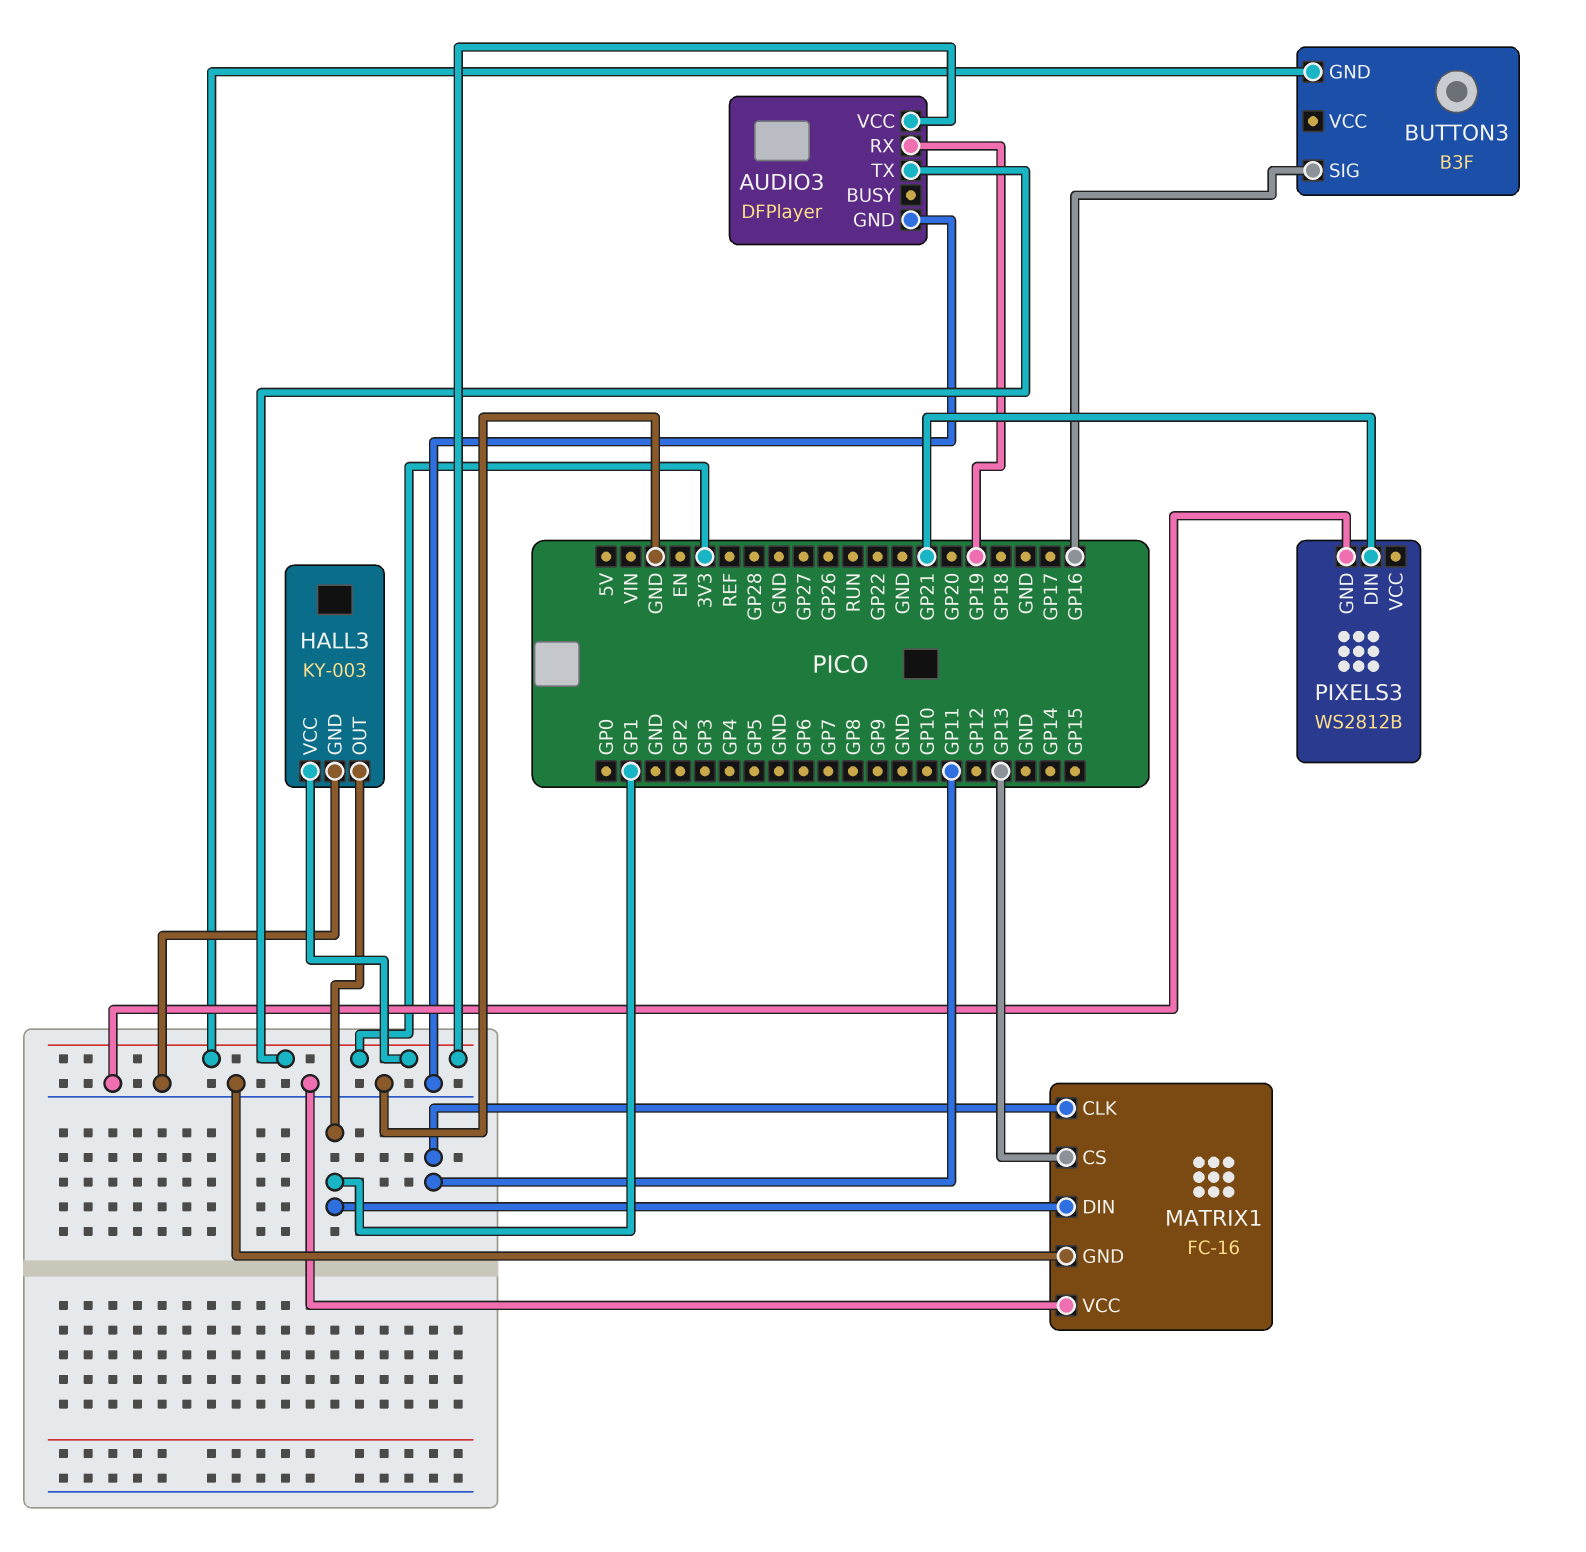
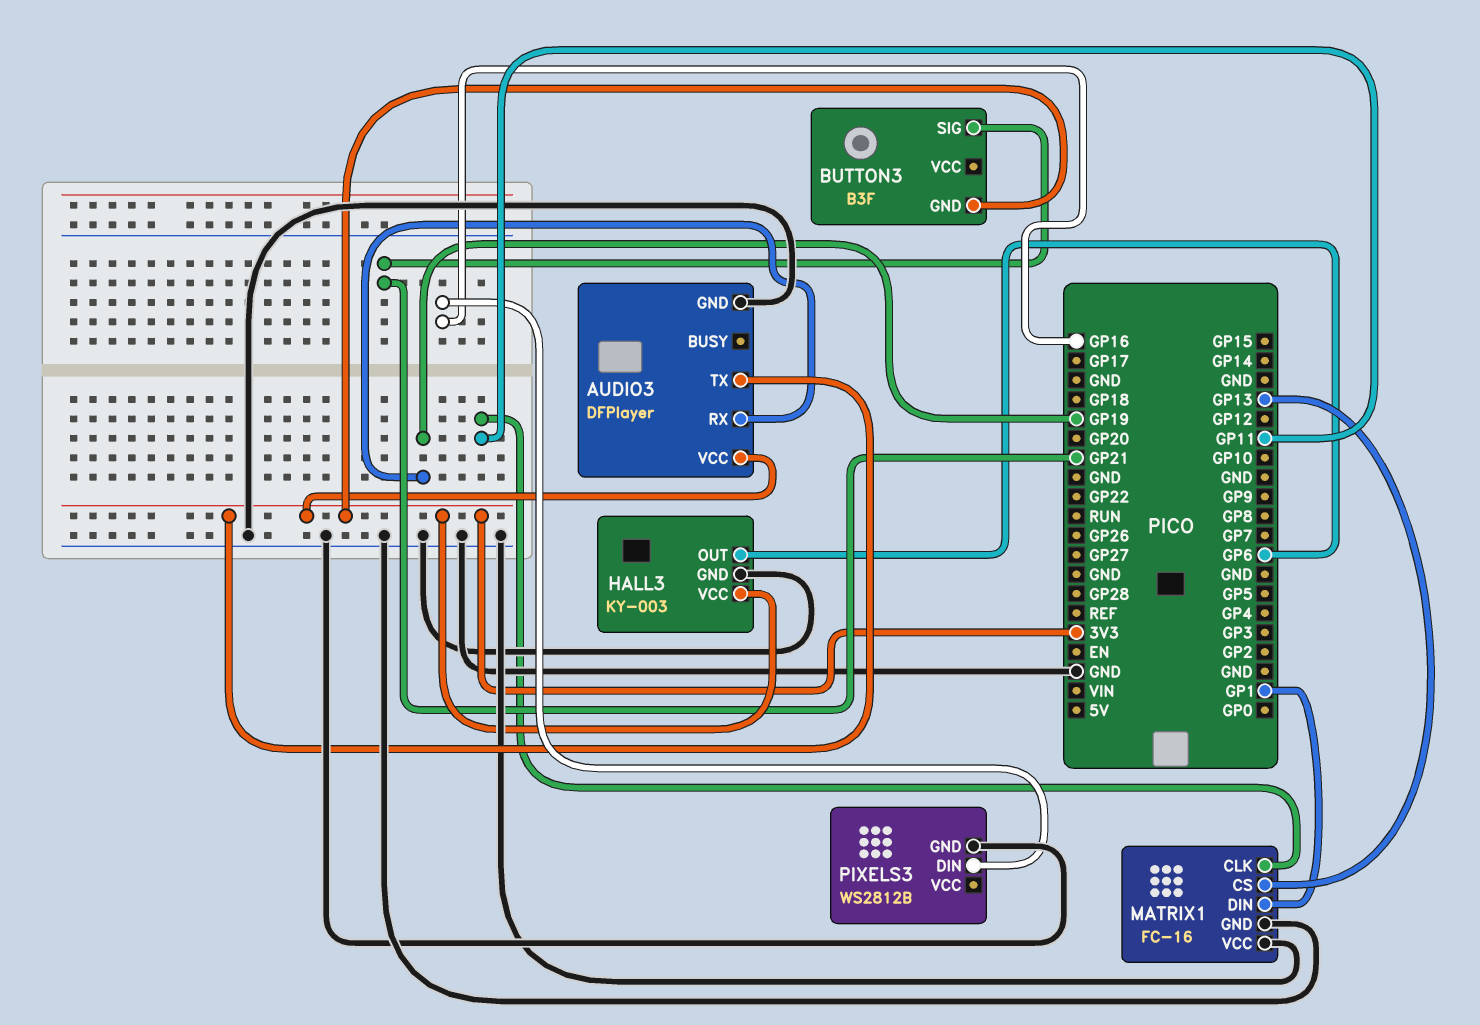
BUTTON3 pin SIG: GP16 -> GP21
HALL3 pin OUT: GP1 -> GP6
PIXELS3 pin DIN: GP21 -> GP16

